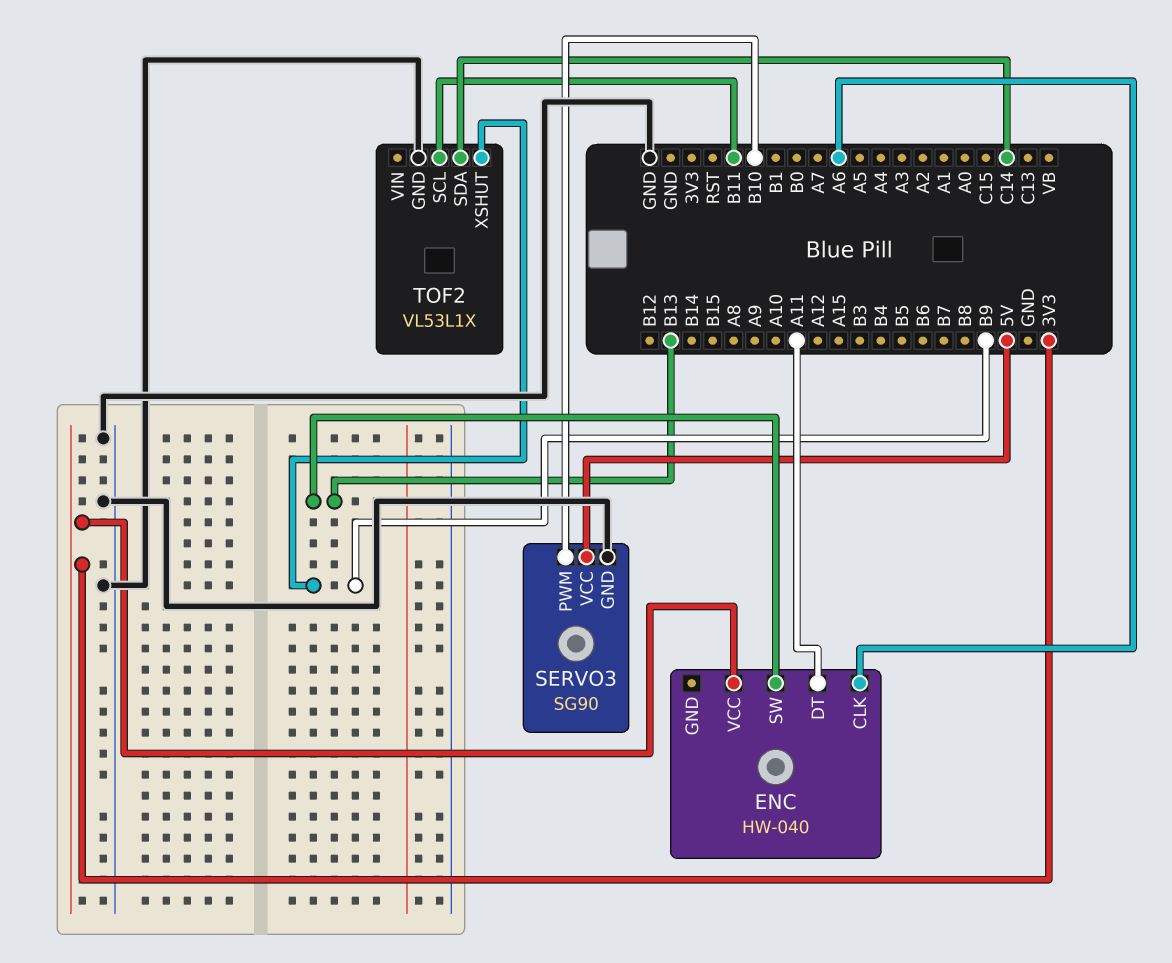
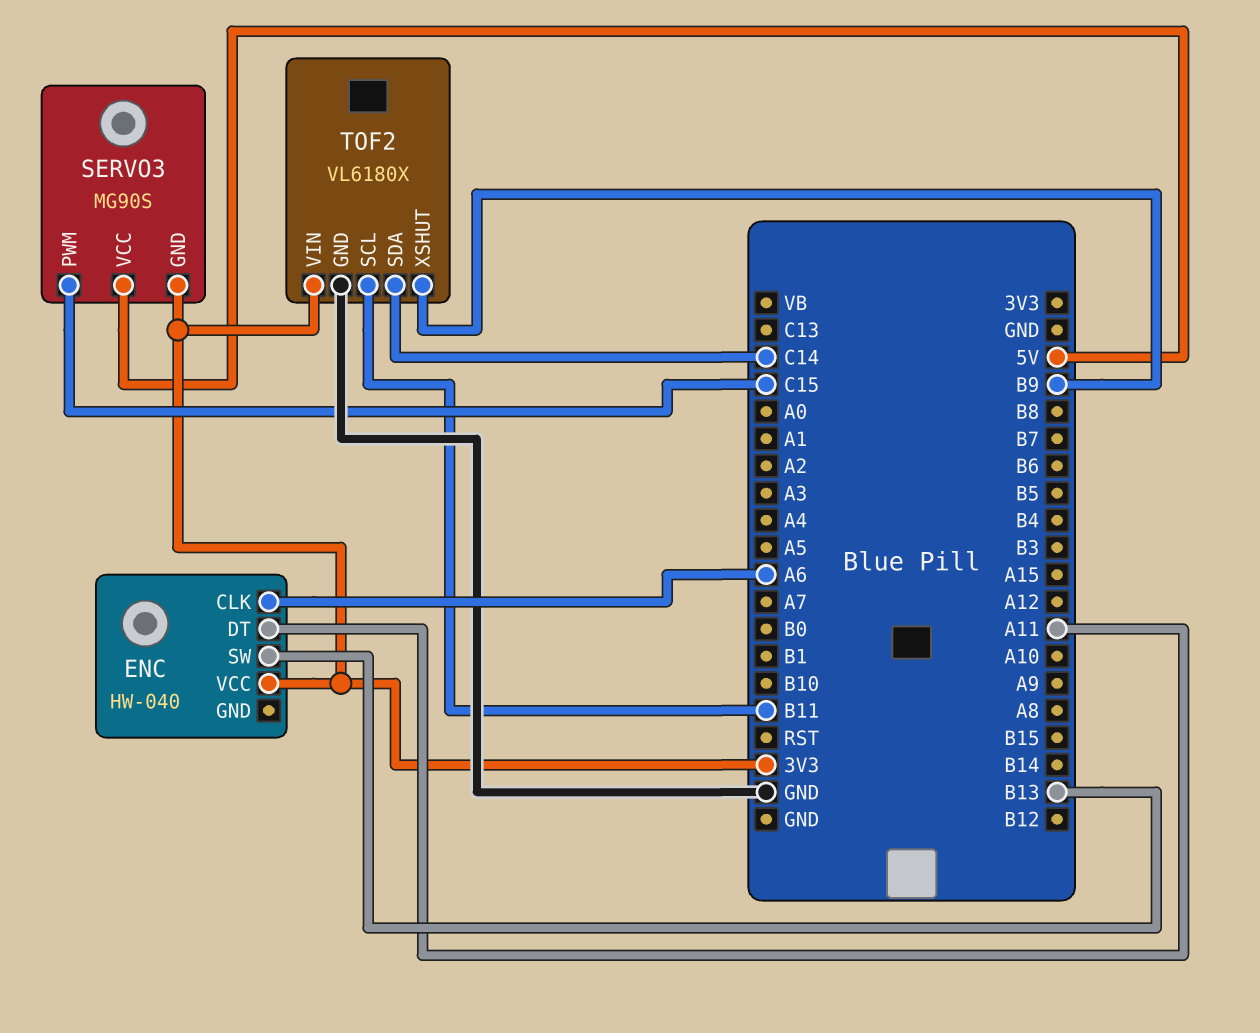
SERVO3: SG90 -> MG90S
SERVO3 pin GND: GND -> 3V3
SERVO3 pin PWM: B10 -> C15
TOF2: VL53L1X -> VL6180X
TOF2 pin VIN: none -> 3V3

